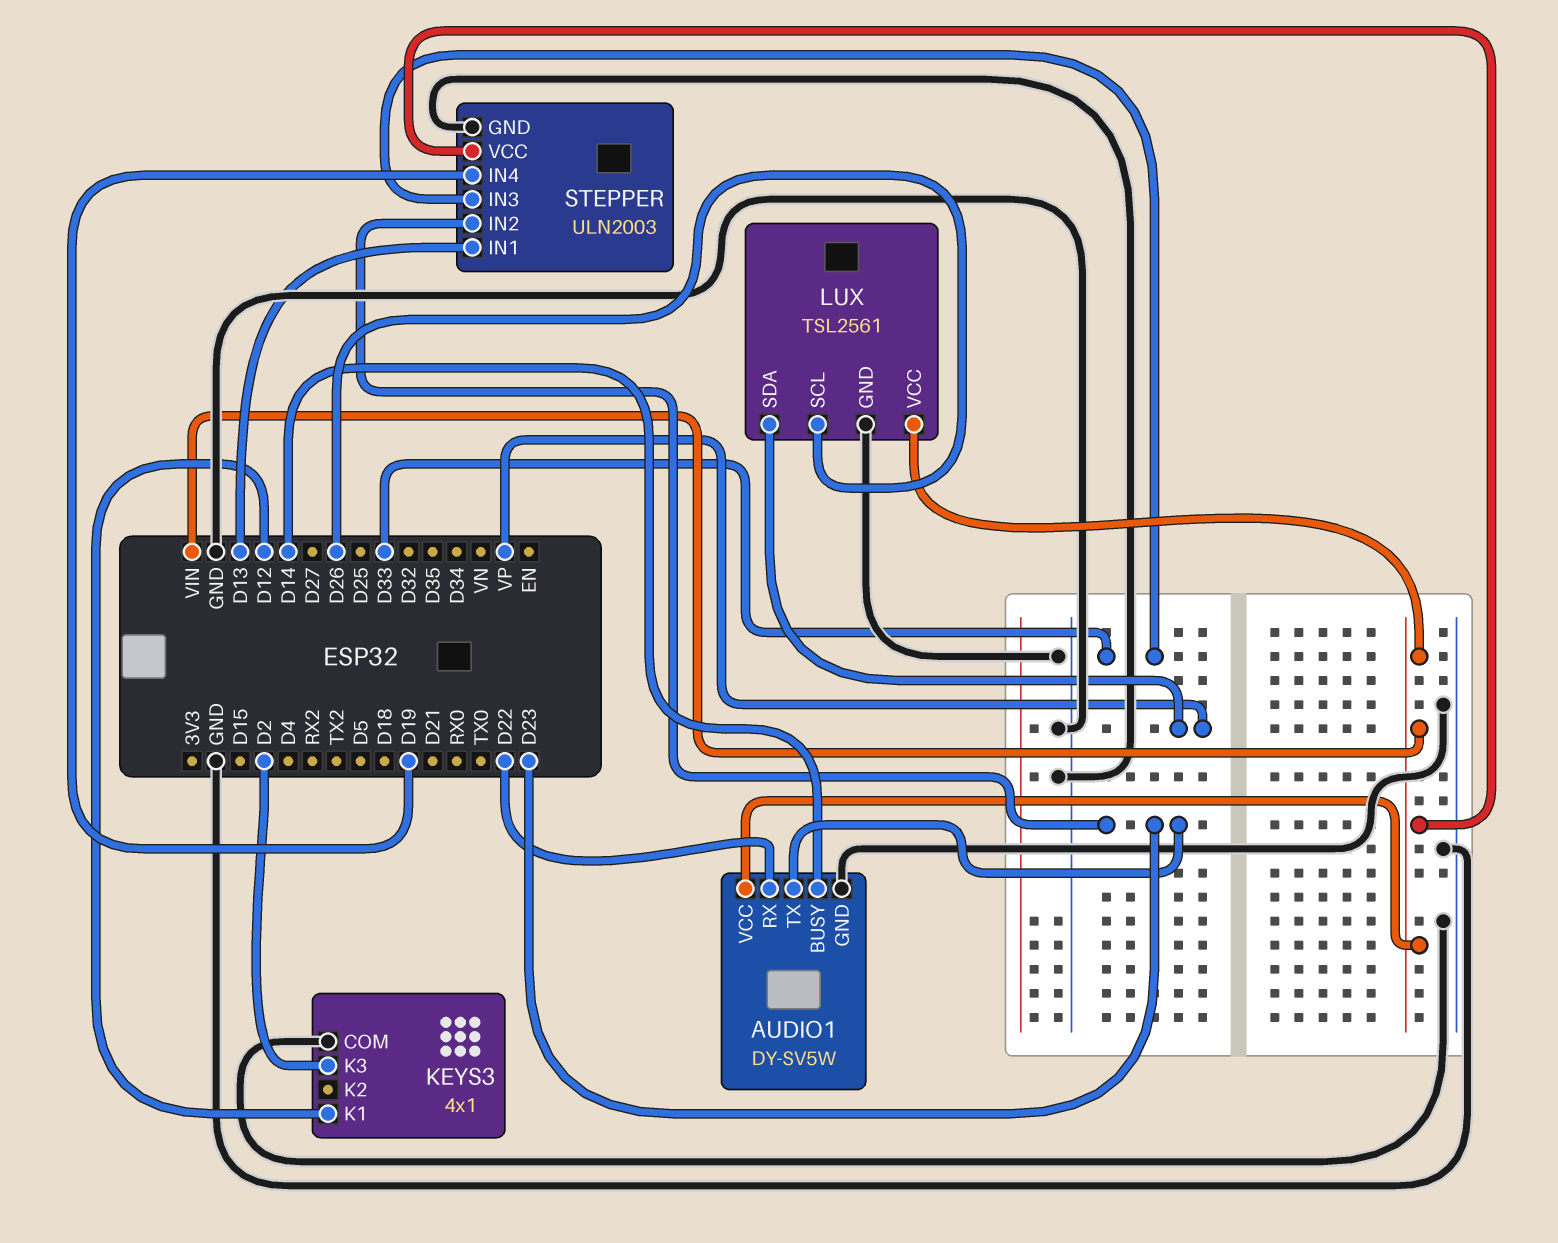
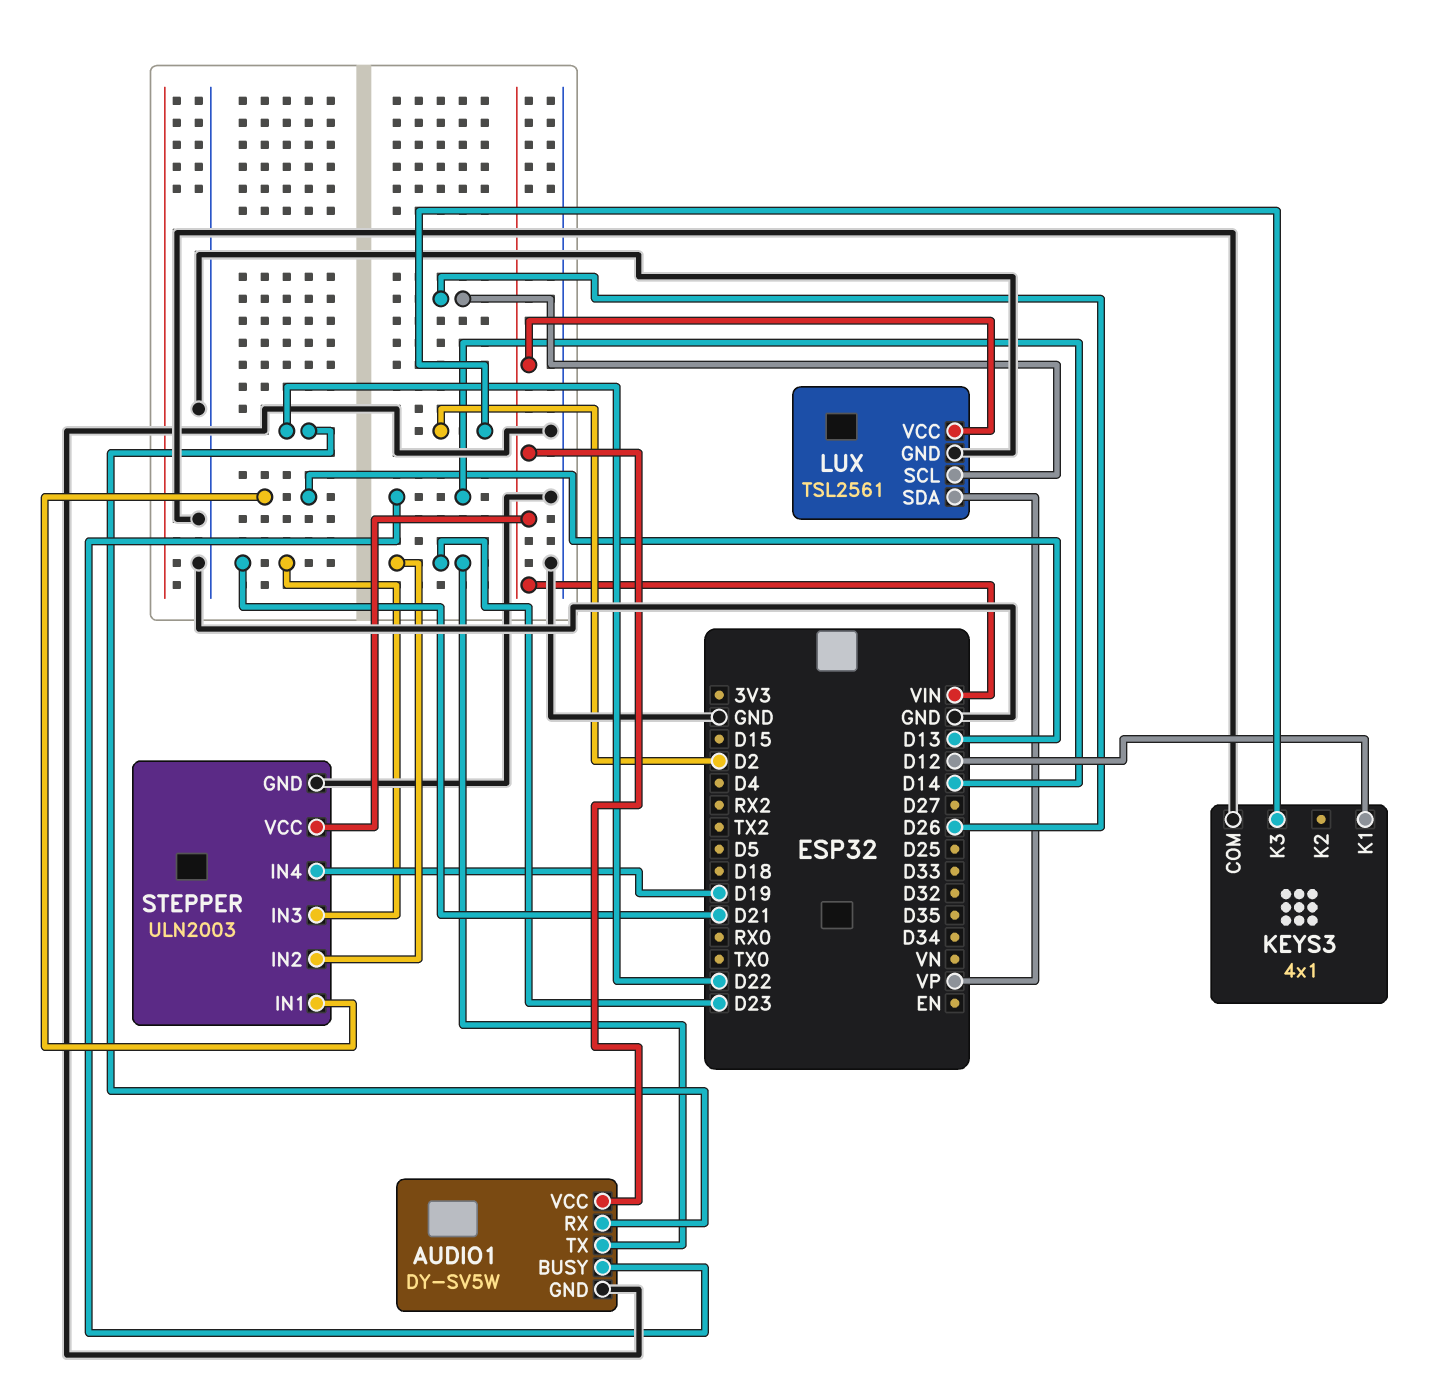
STEPPER pin IN3: D33 -> D21

